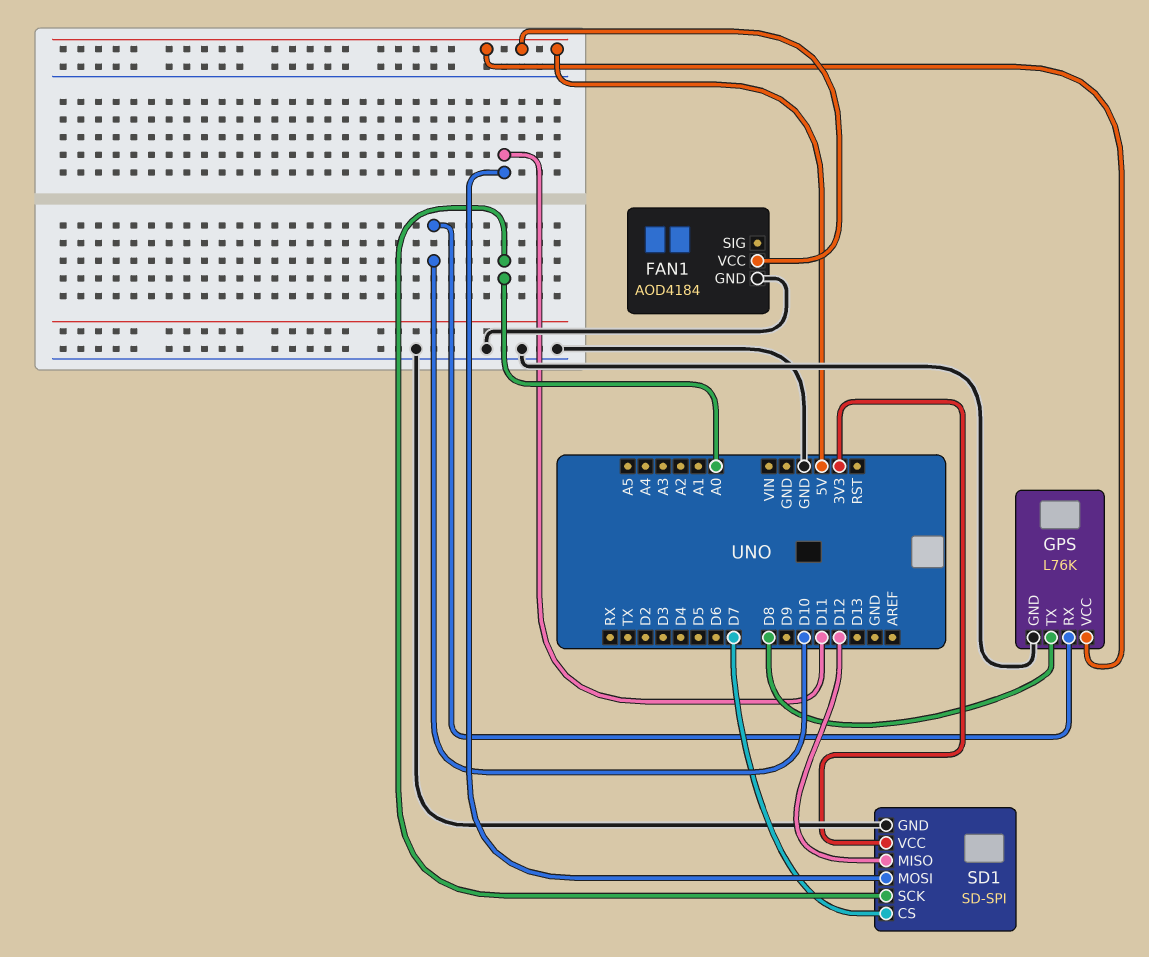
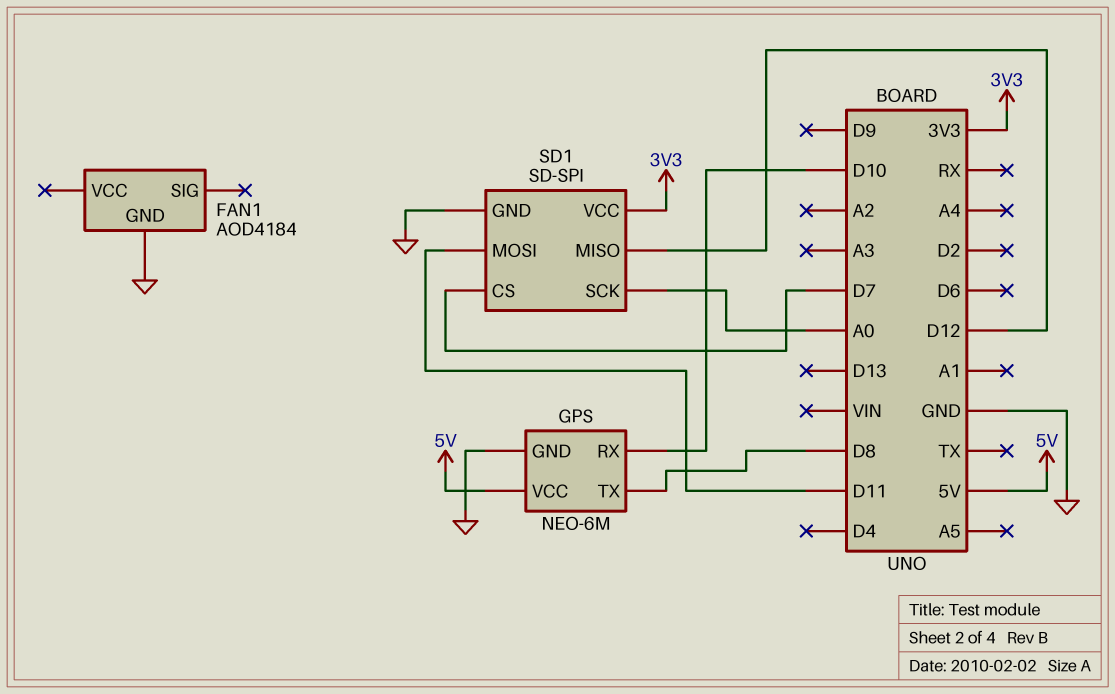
FAN1 pin VCC: 5V -> none
GPS: L76K -> NEO-6M

